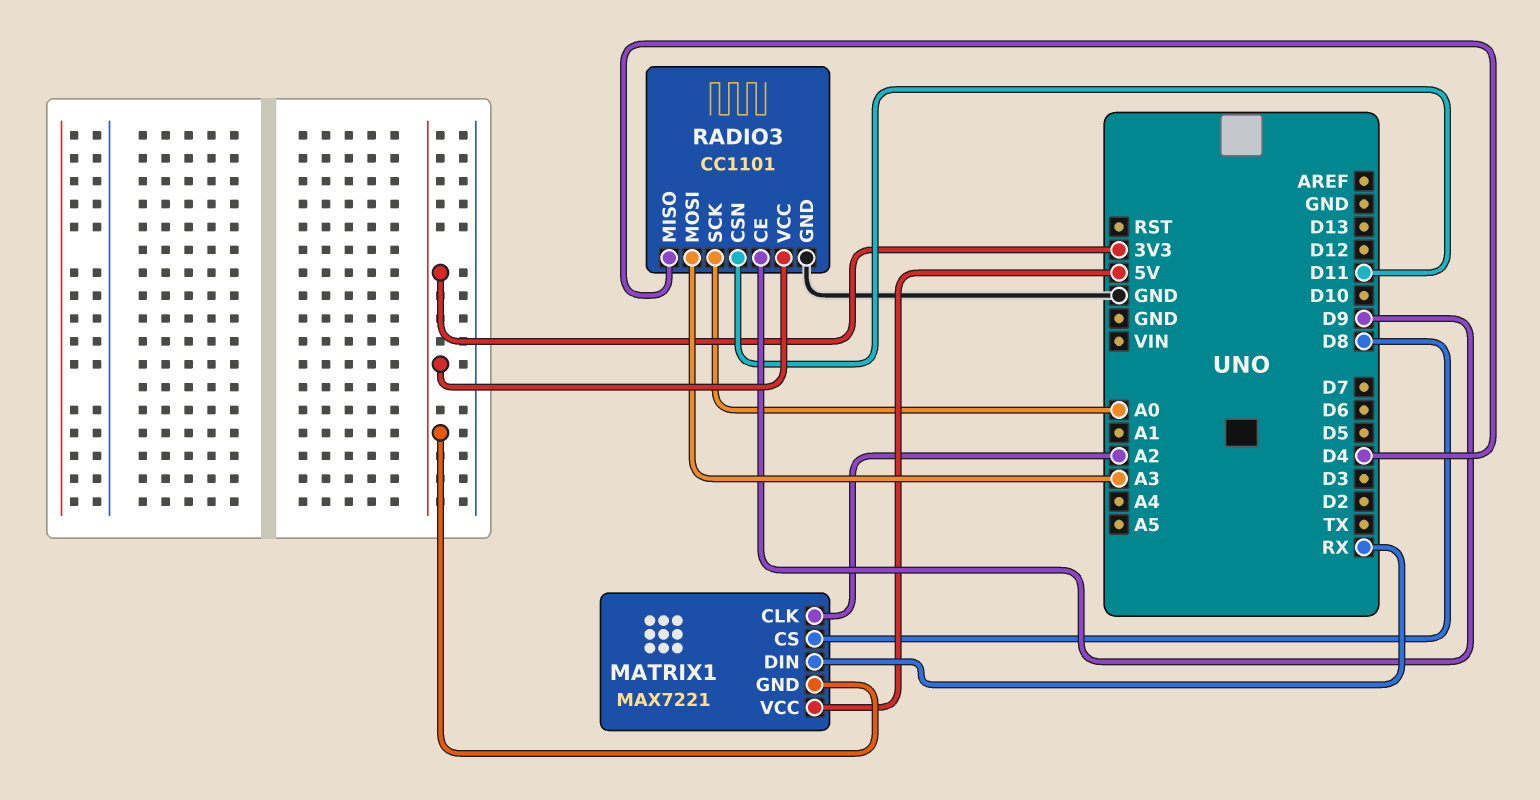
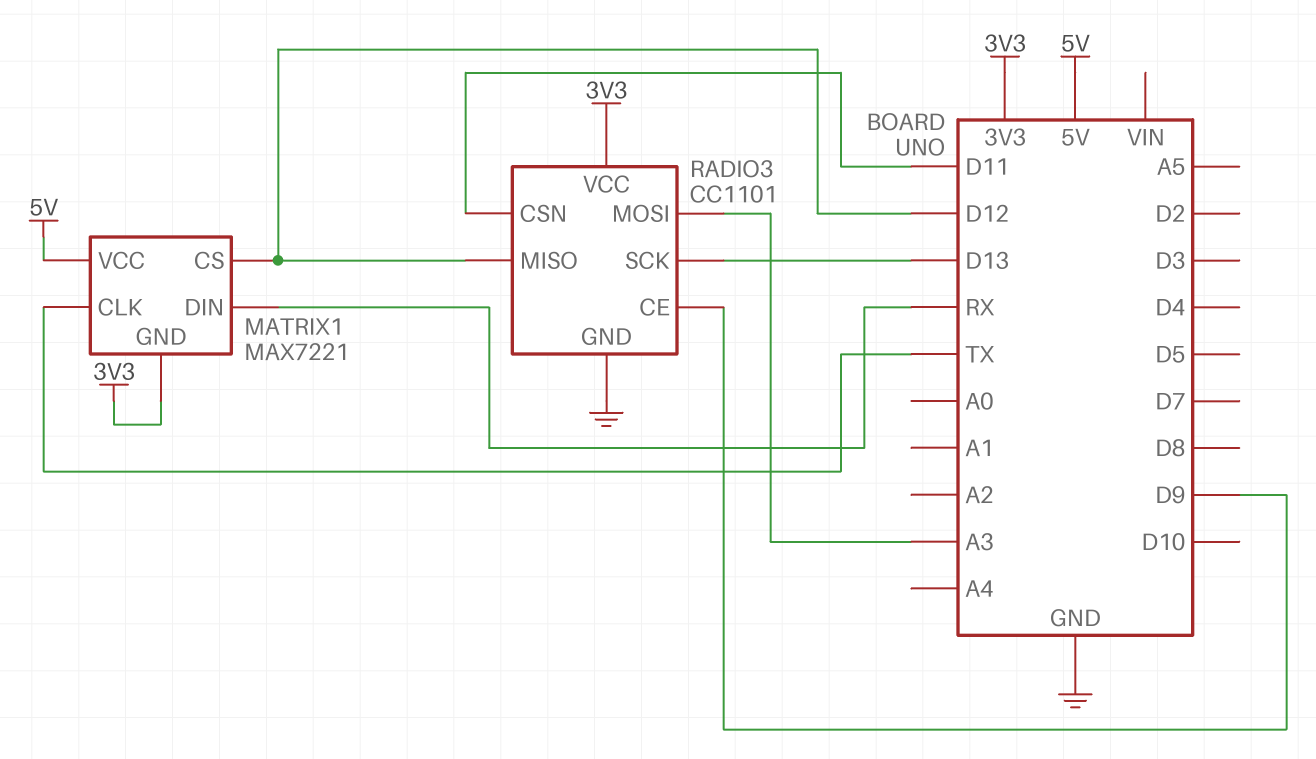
MATRIX1 pin CLK: A2 -> TX
MATRIX1 pin CS: D8 -> D12
RADIO3 pin MISO: D4 -> D12
RADIO3 pin SCK: A0 -> D13

